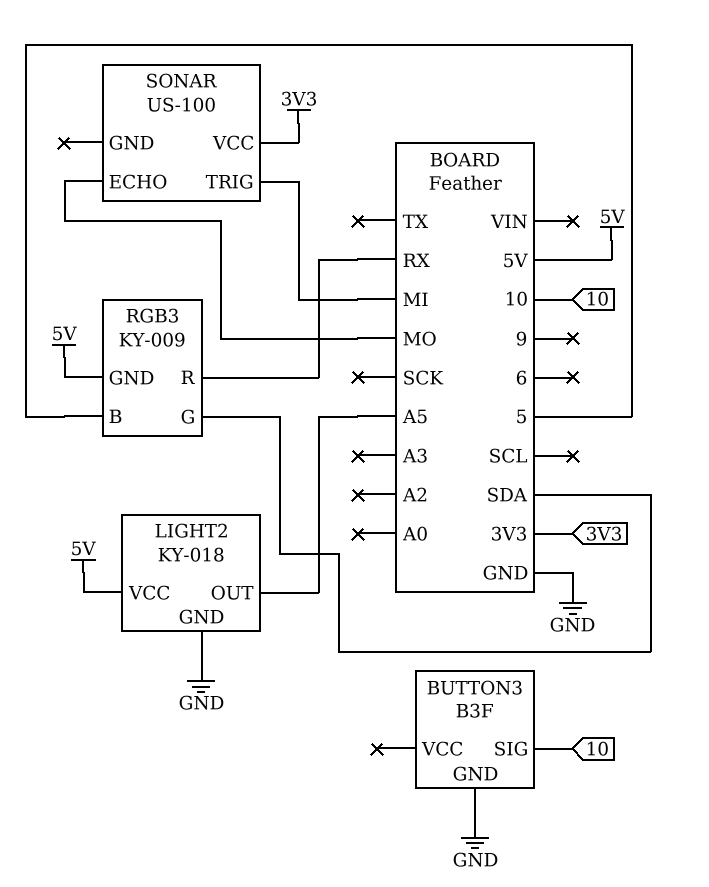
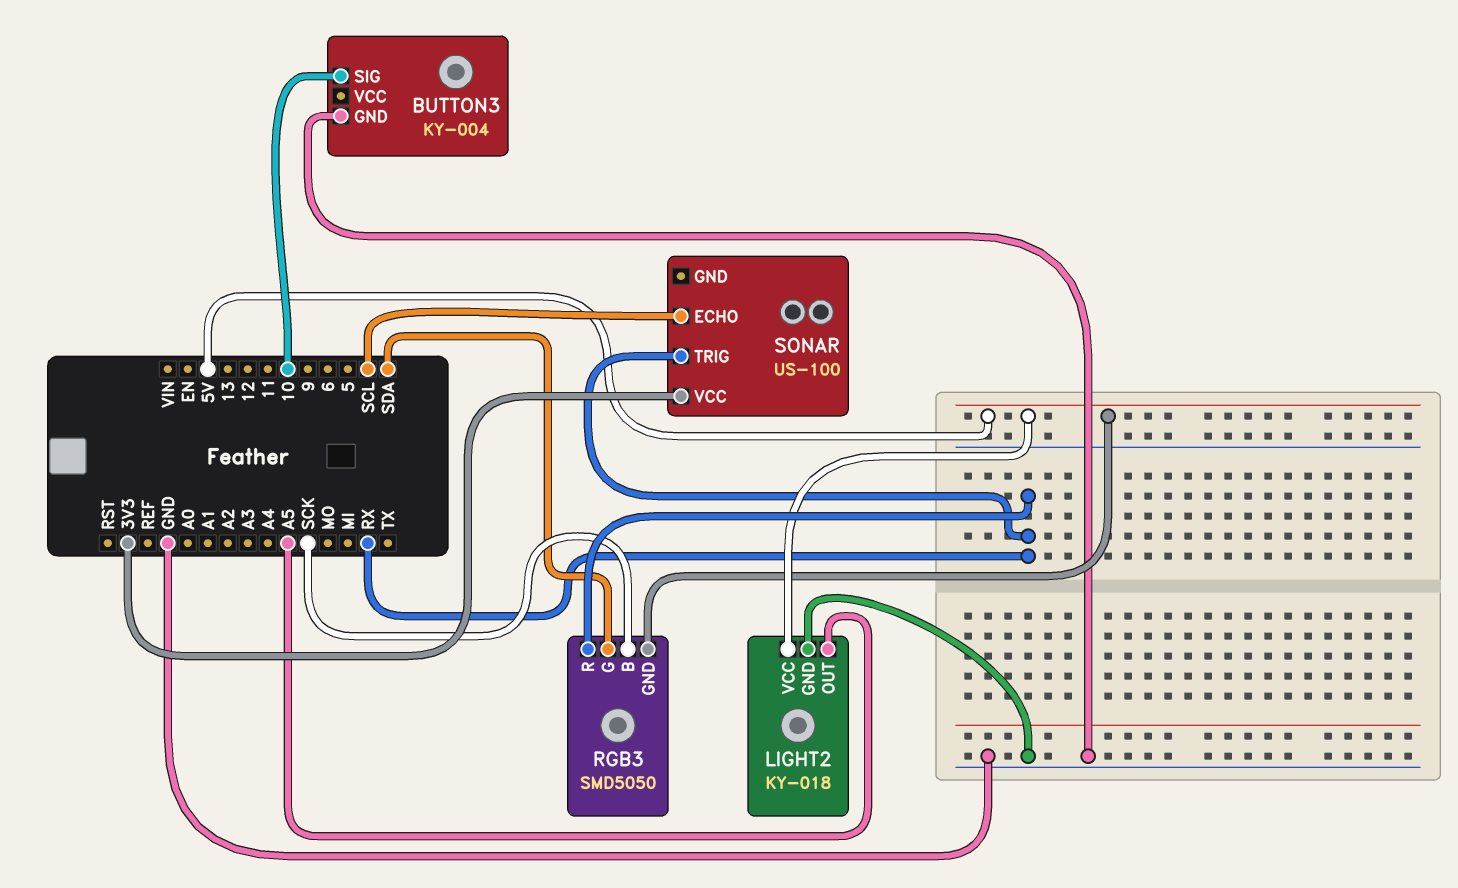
BUTTON3: B3F -> KY-004
RGB3: KY-009 -> SMD5050
RGB3 pin B: 5 -> SCK
SONAR pin ECHO: MO -> SCL
SONAR pin TRIG: MI -> RX

